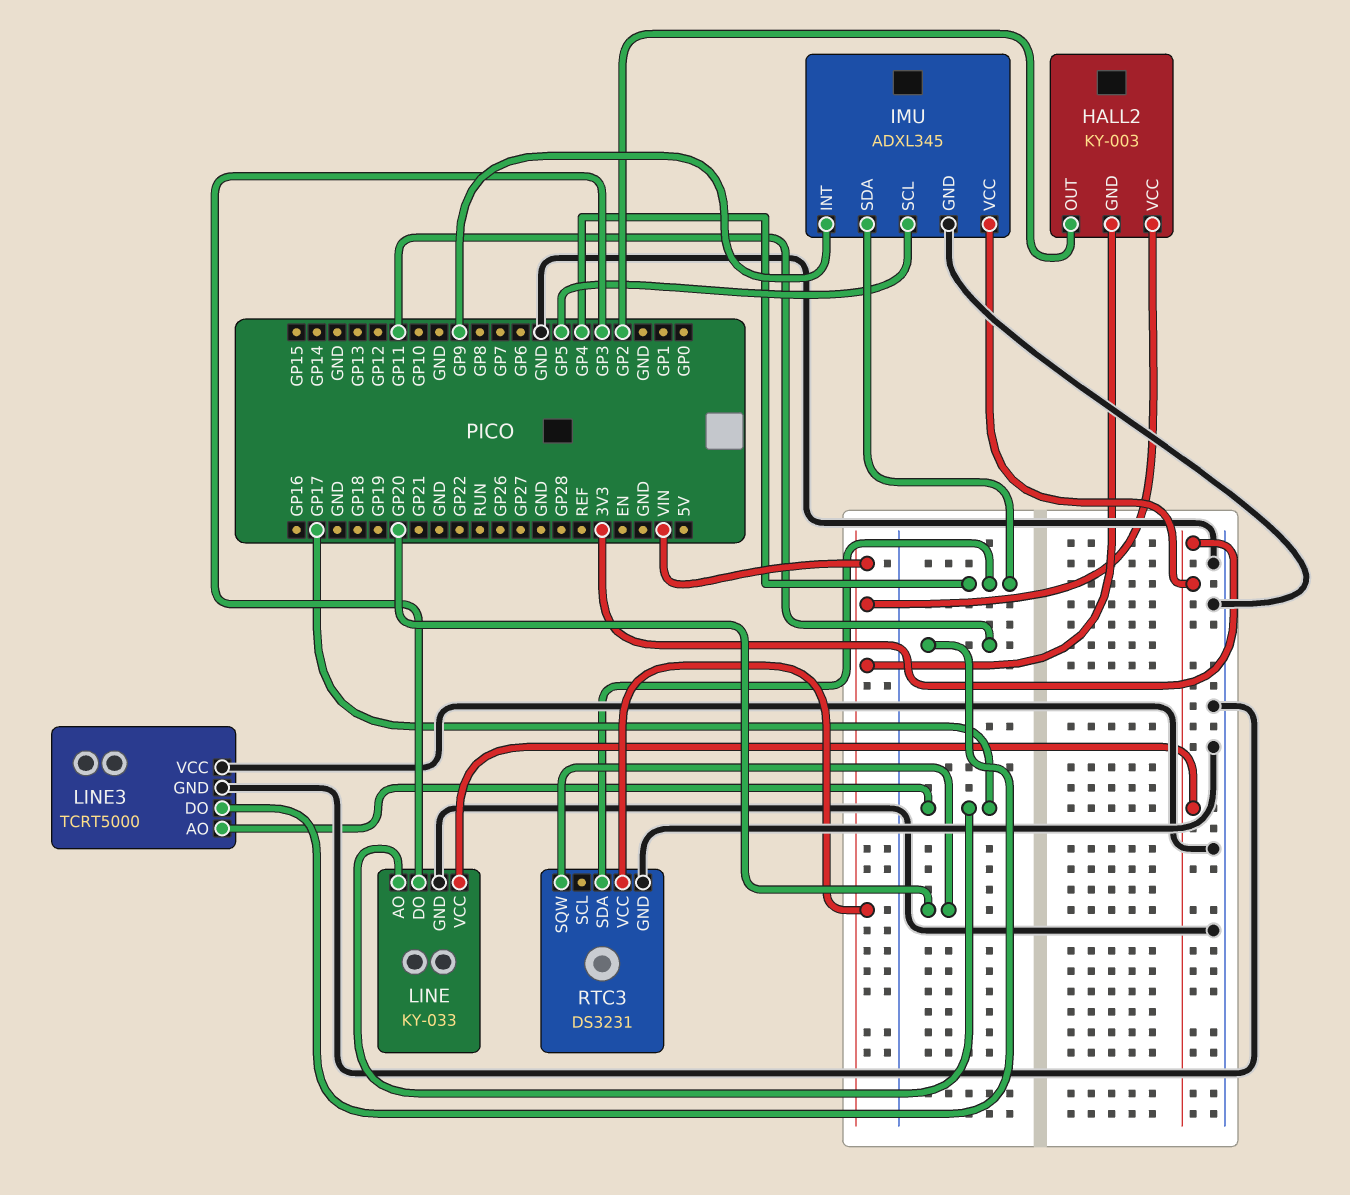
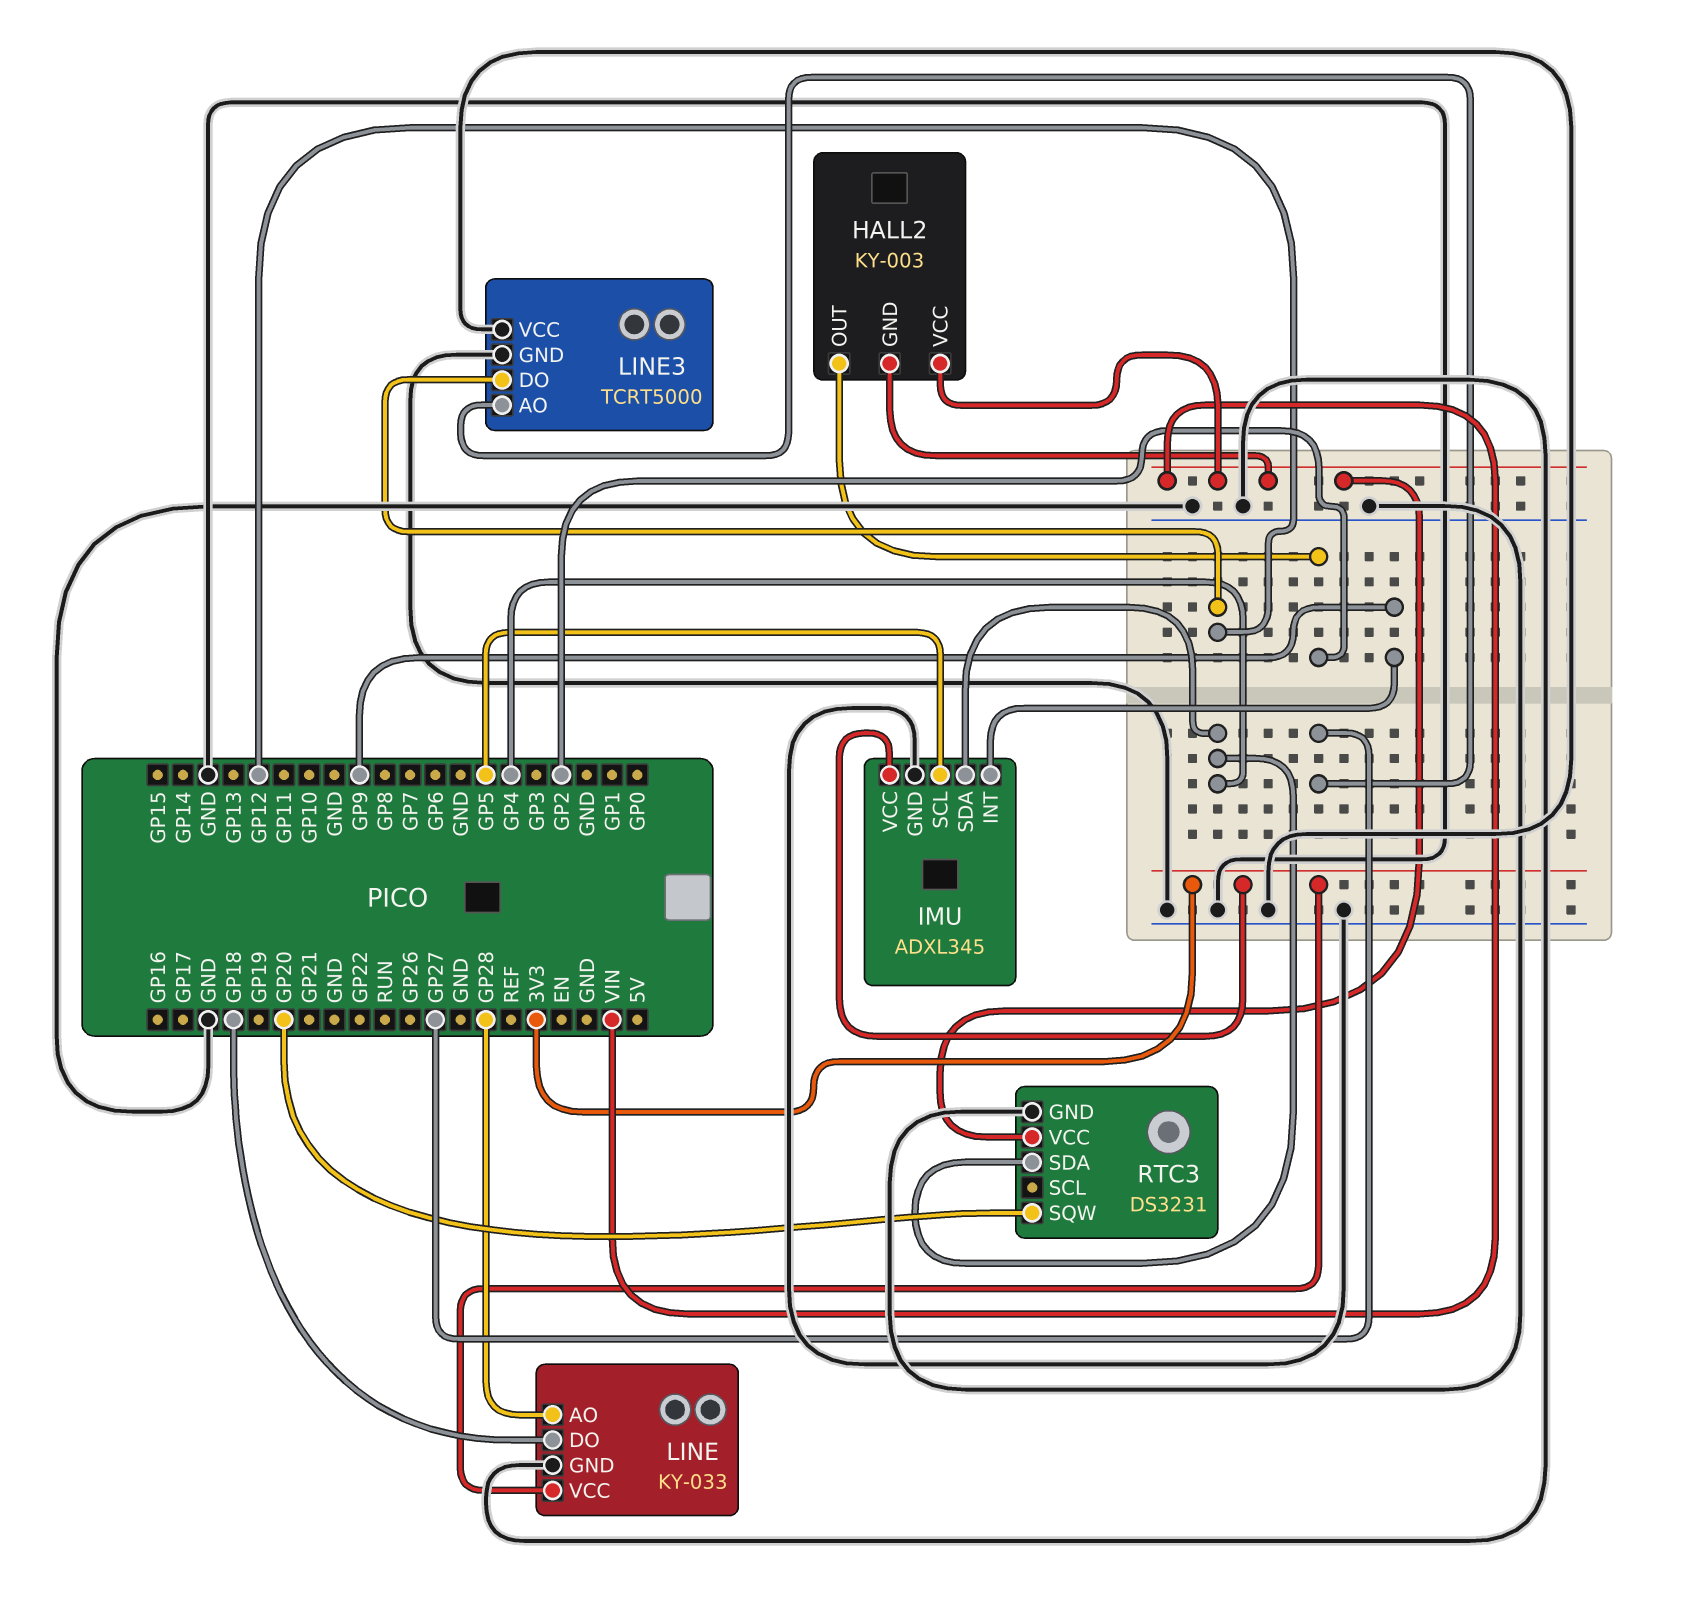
LINE pin AO: GP17 -> GP28
LINE pin DO: GP3 -> GP18
LINE3 pin AO: GP17 -> GP27
LINE3 pin DO: GP11 -> GP12

